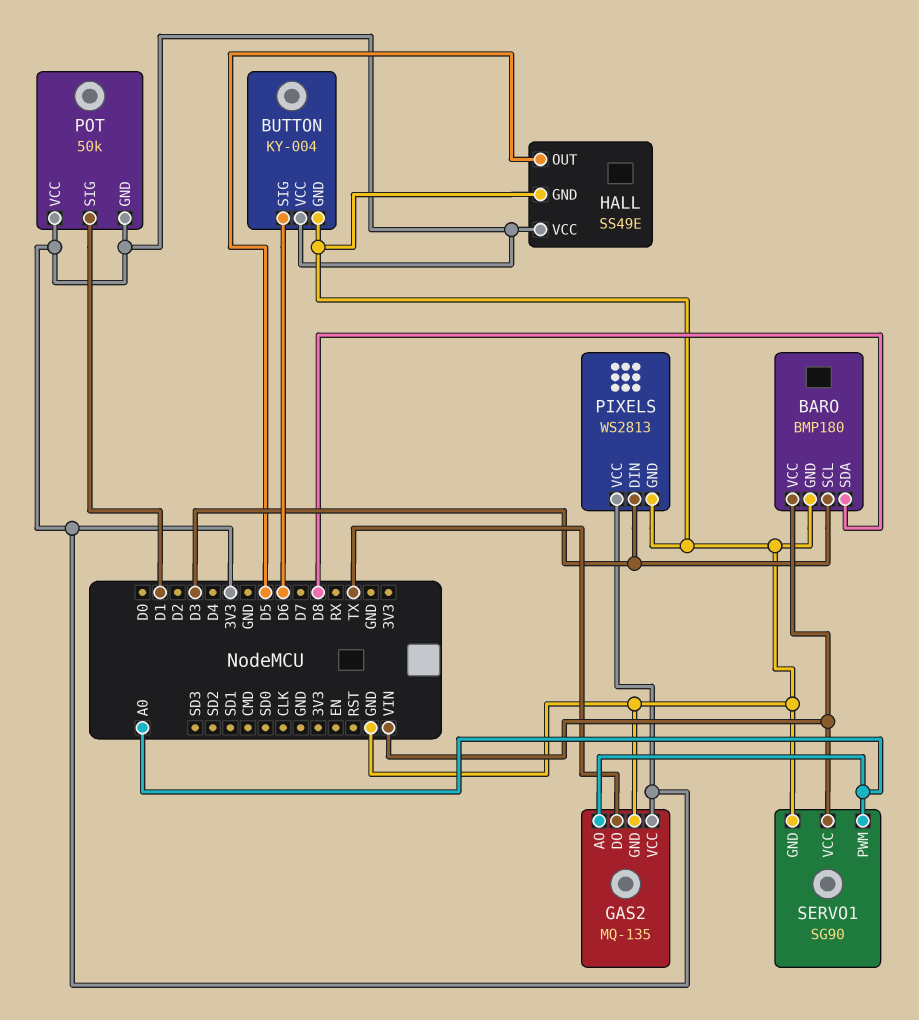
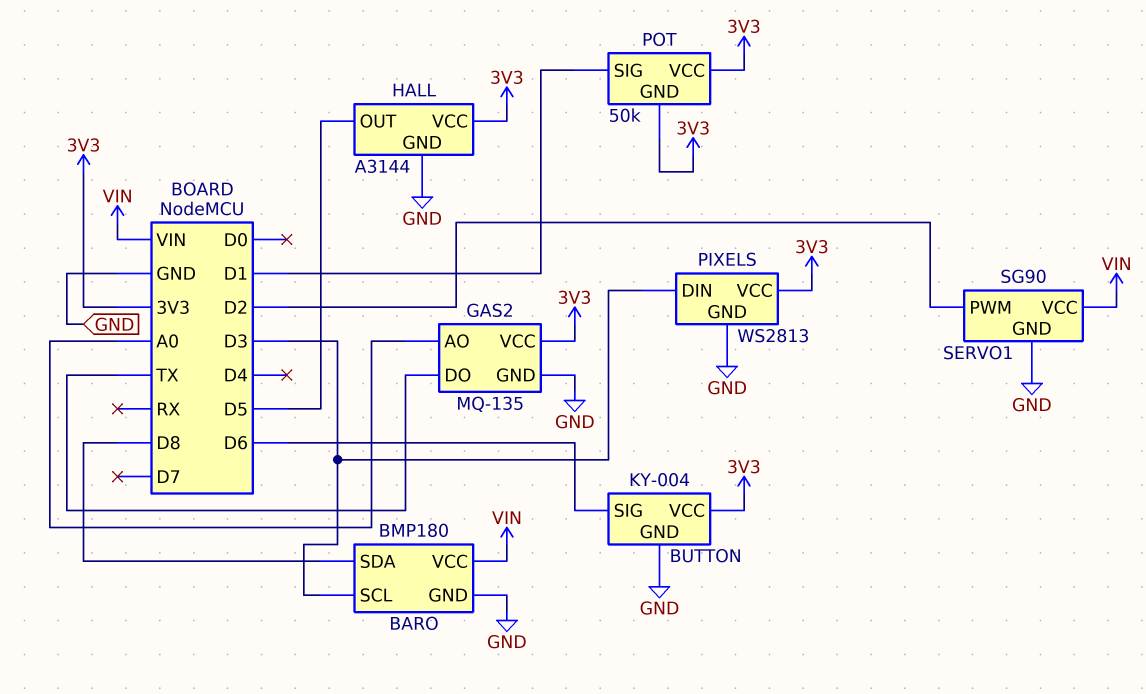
HALL: SS49E -> A3144
SERVO1 pin PWM: A0 -> D2

